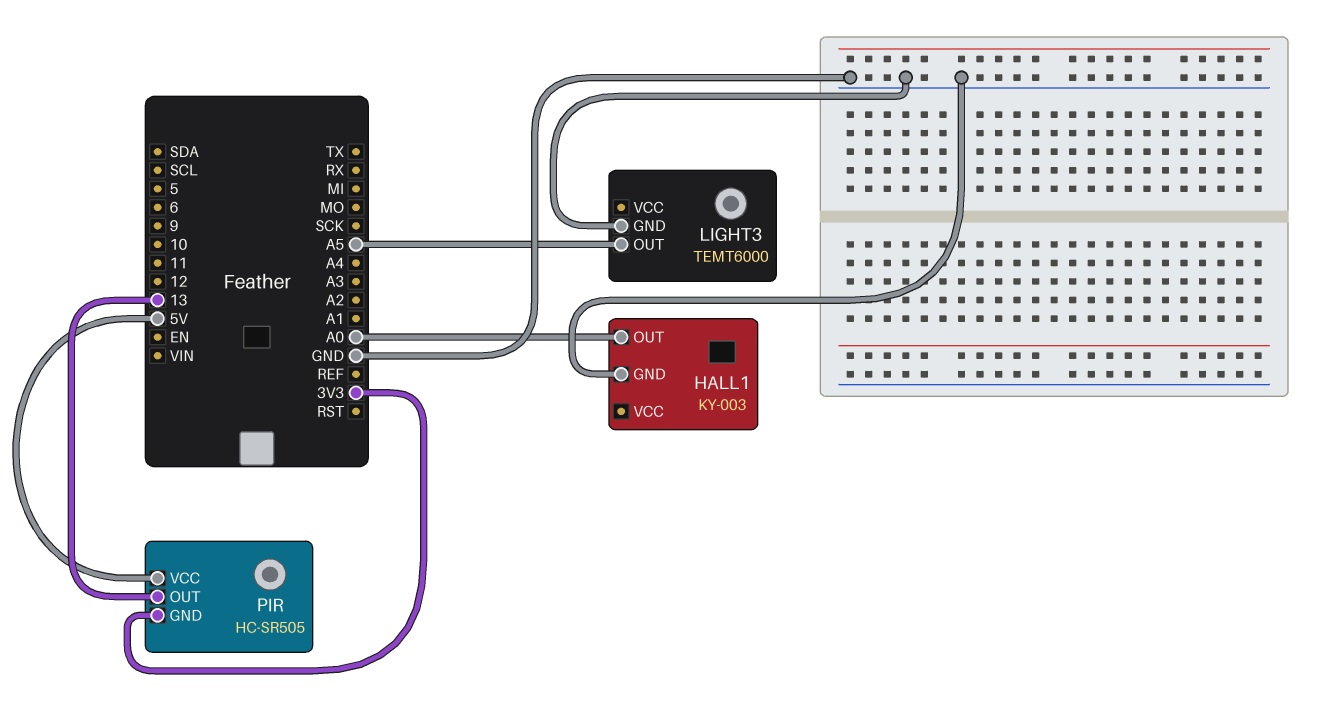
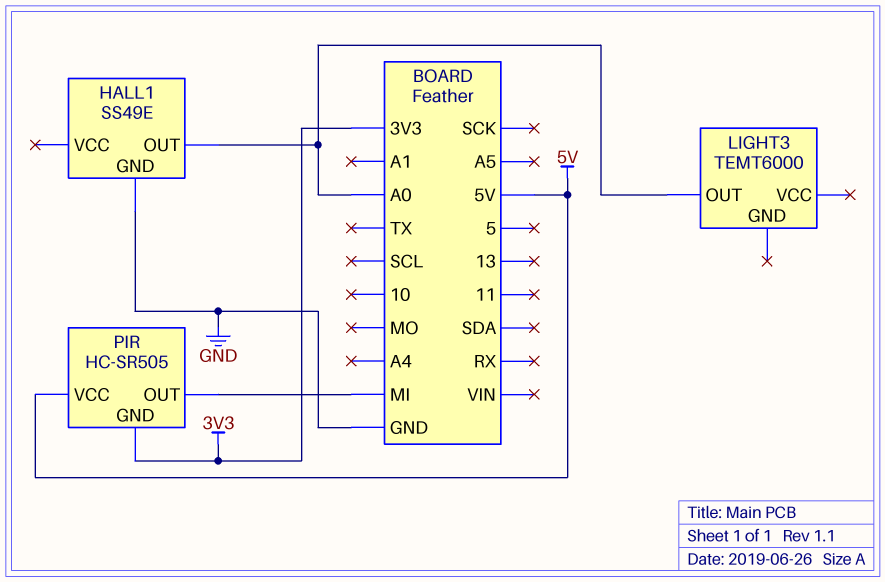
HALL1: KY-003 -> SS49E
LIGHT3 pin GND: GND -> none
LIGHT3 pin OUT: A5 -> A0
PIR pin OUT: 13 -> MI

